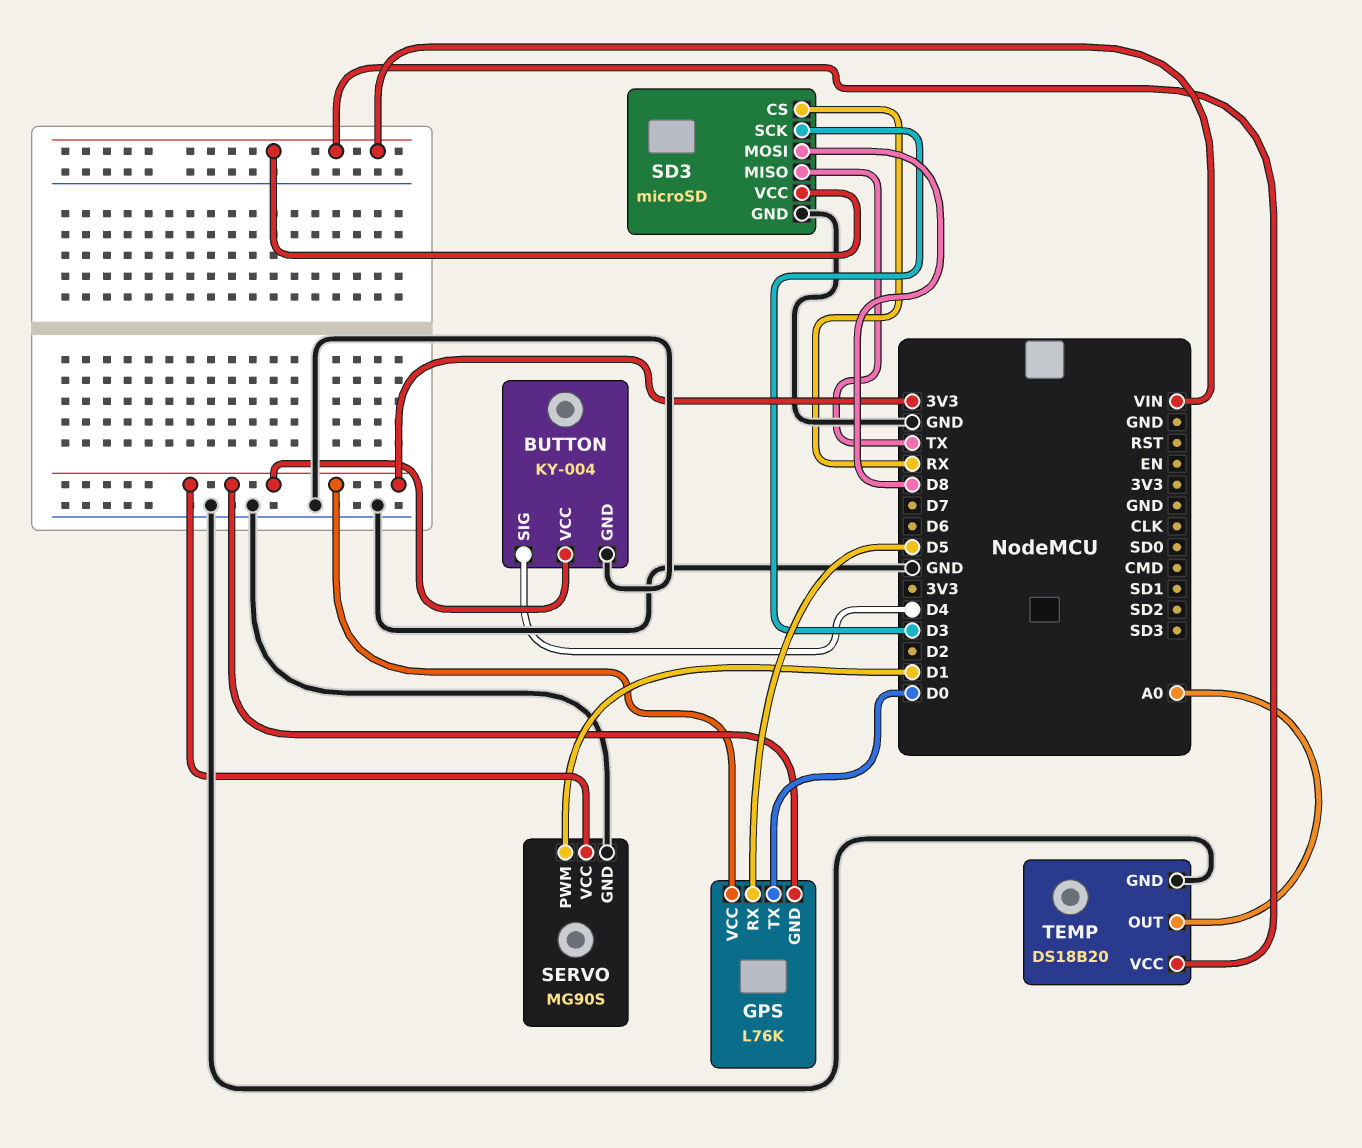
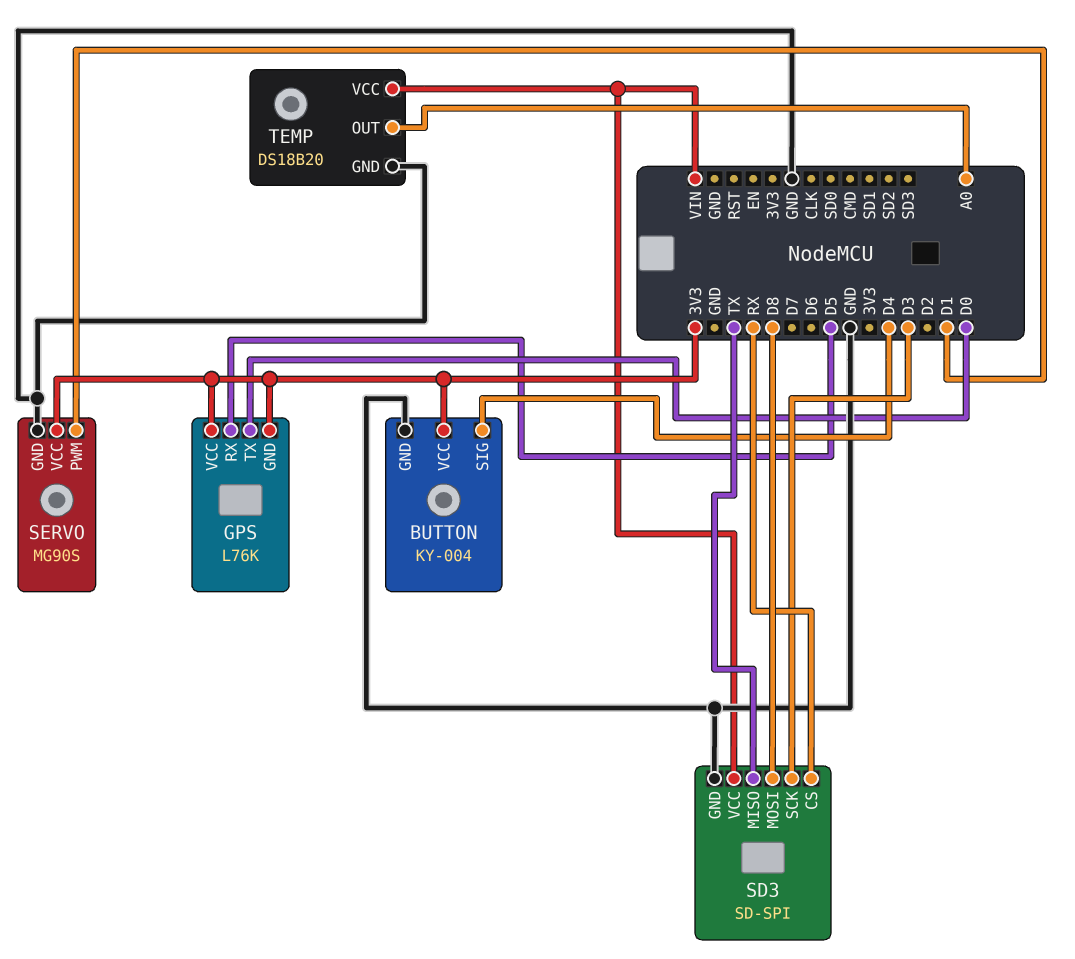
SD3: microSD -> SD-SPI

